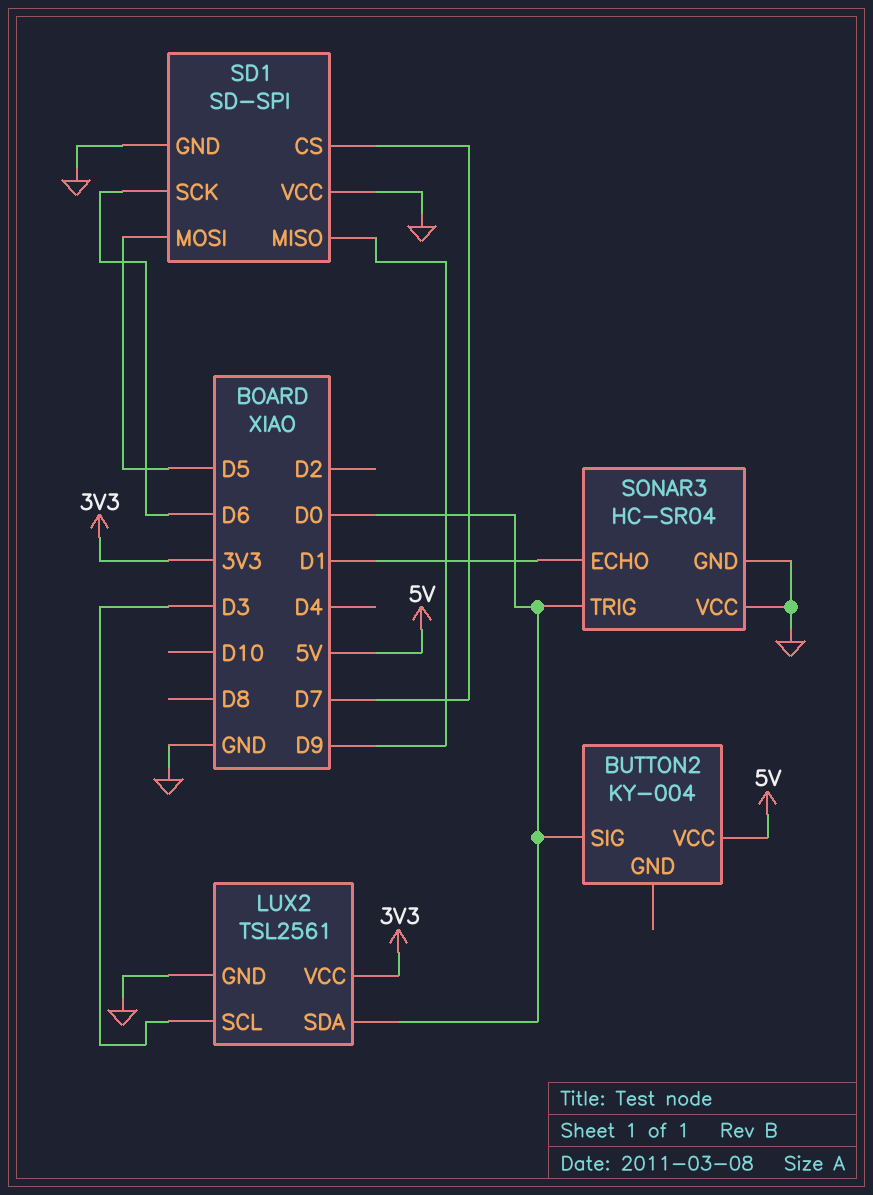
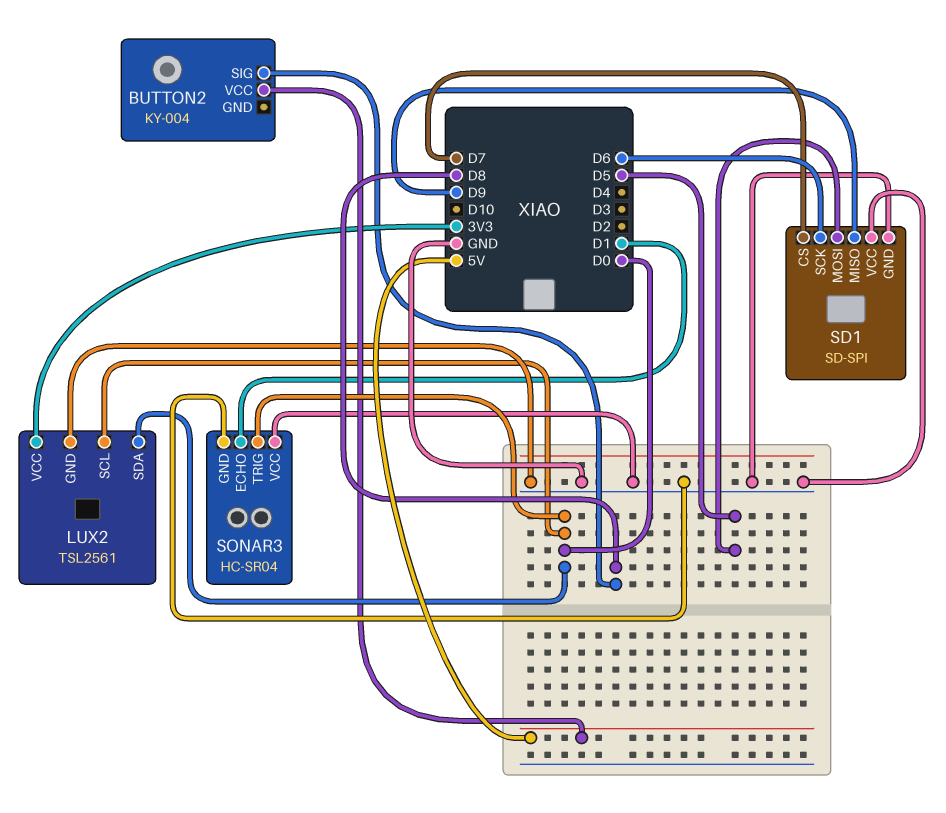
BUTTON2 pin SIG: D0 -> D8
LUX2 pin SCL: D3 -> D0

